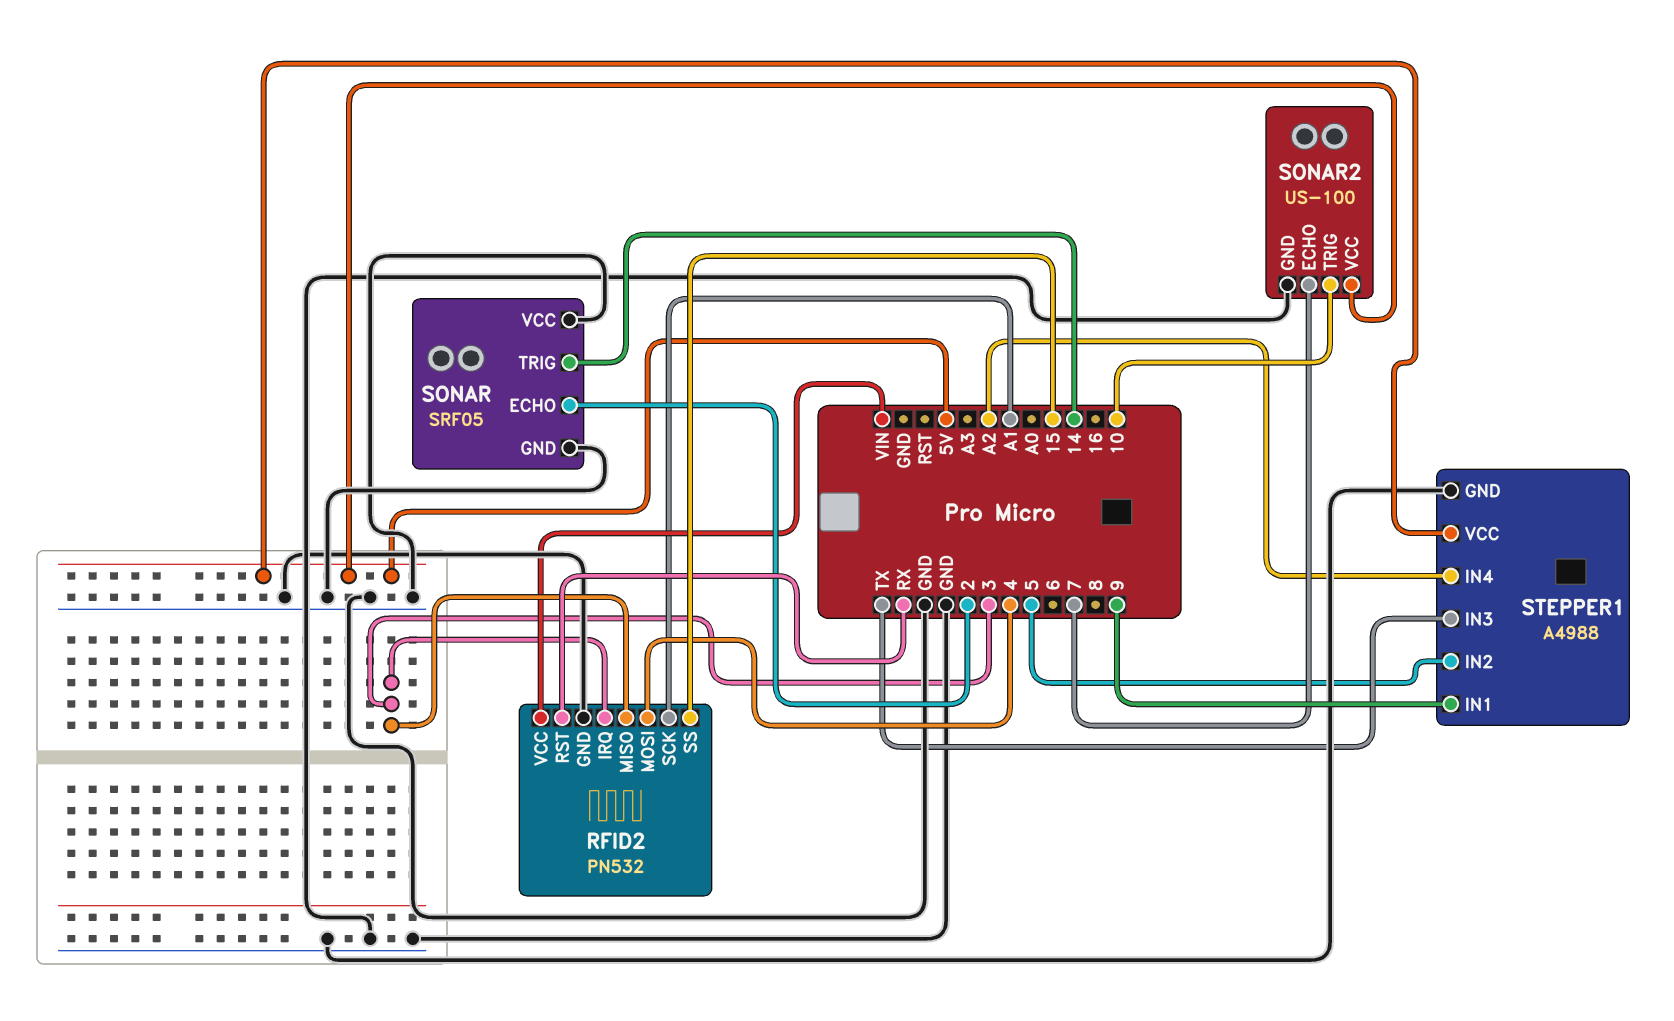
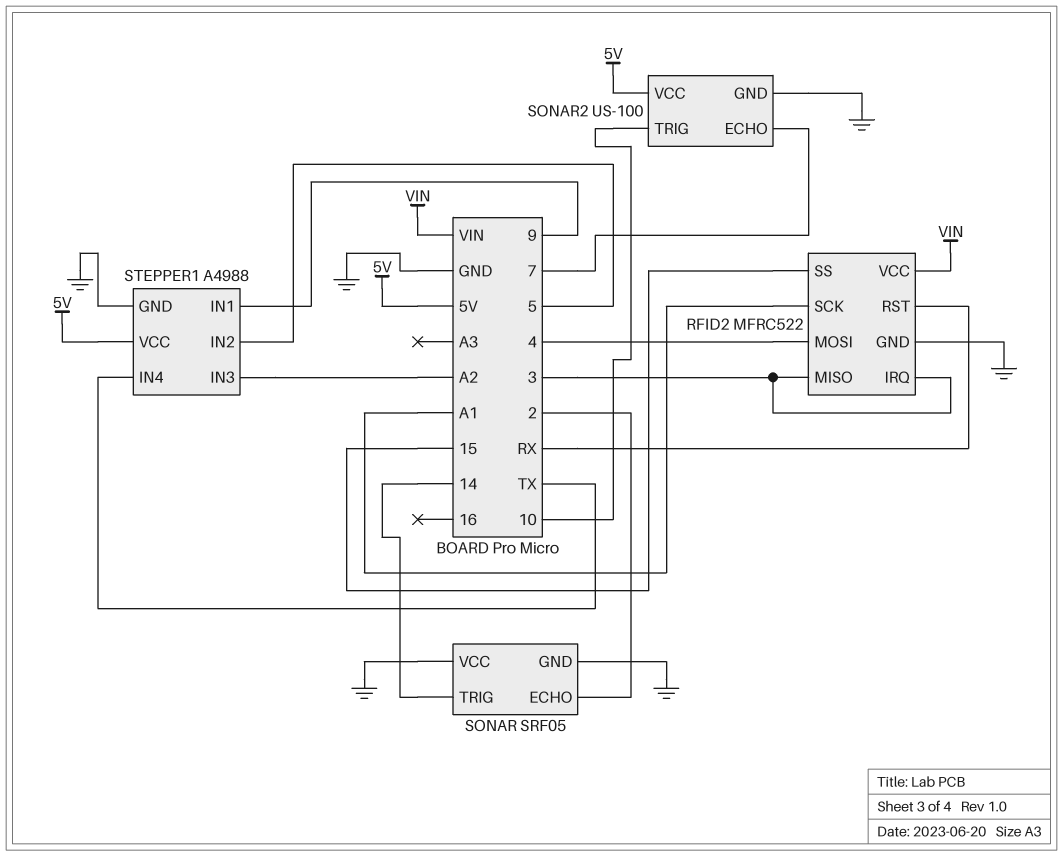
RFID2: PN532 -> MFRC522
STEPPER1 pin IN3: TX -> A2
STEPPER1 pin IN4: A2 -> TX

